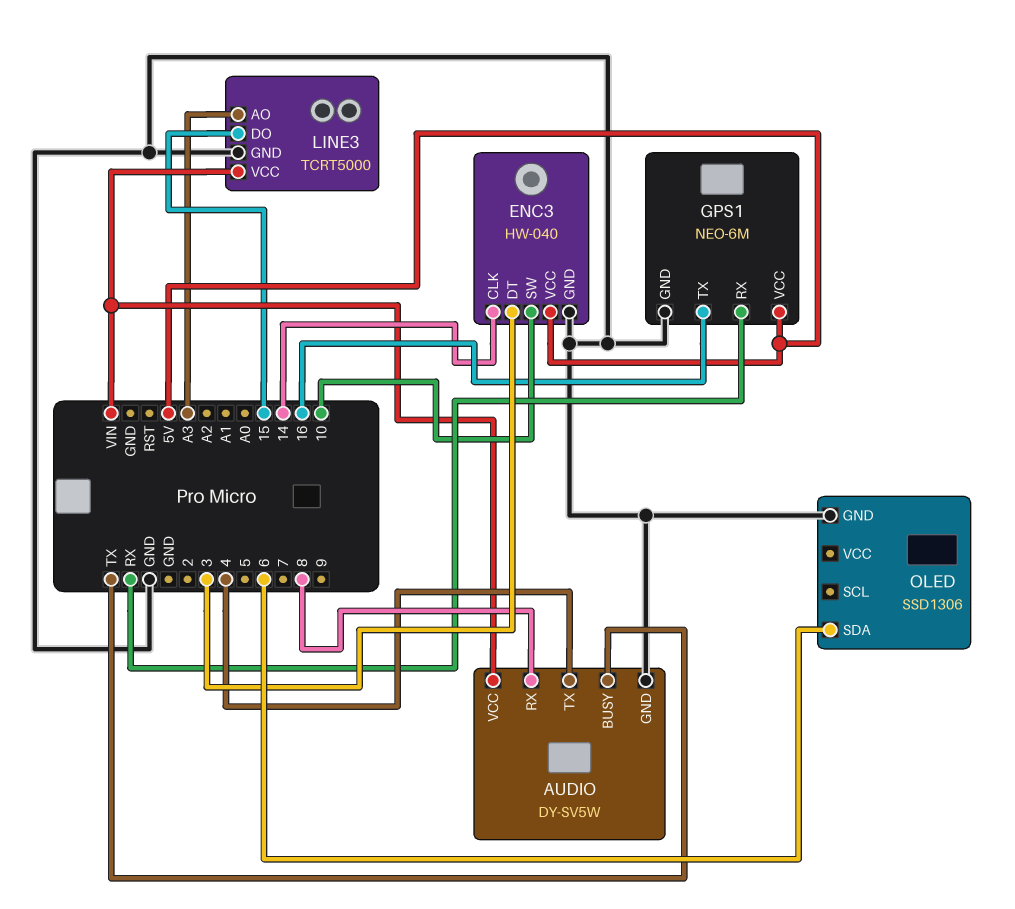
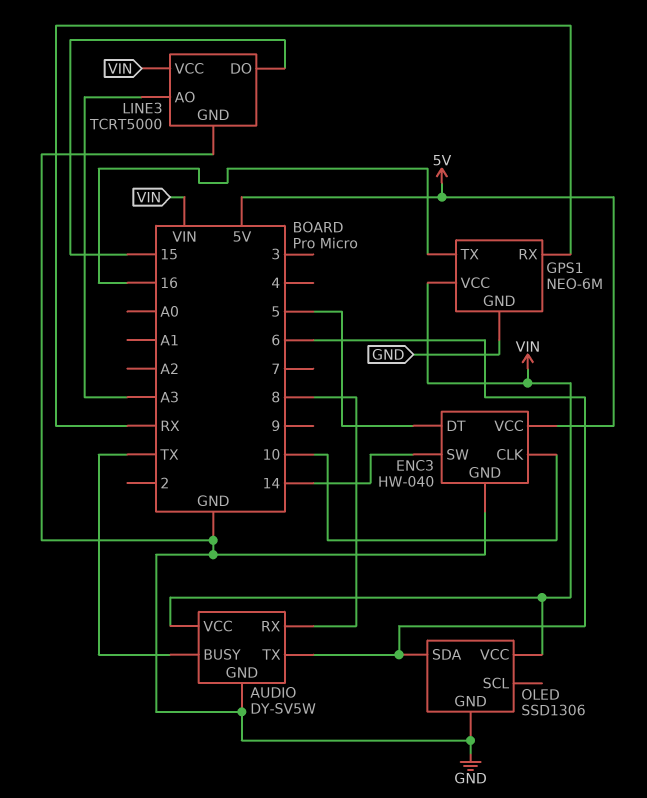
AUDIO pin TX: 4 -> 6
ENC3 pin CLK: 14 -> 10
ENC3 pin DT: 3 -> 5
ENC3 pin SW: 10 -> 14
GPS1 pin VCC: 5V -> VIN
OLED pin VCC: none -> VIN

